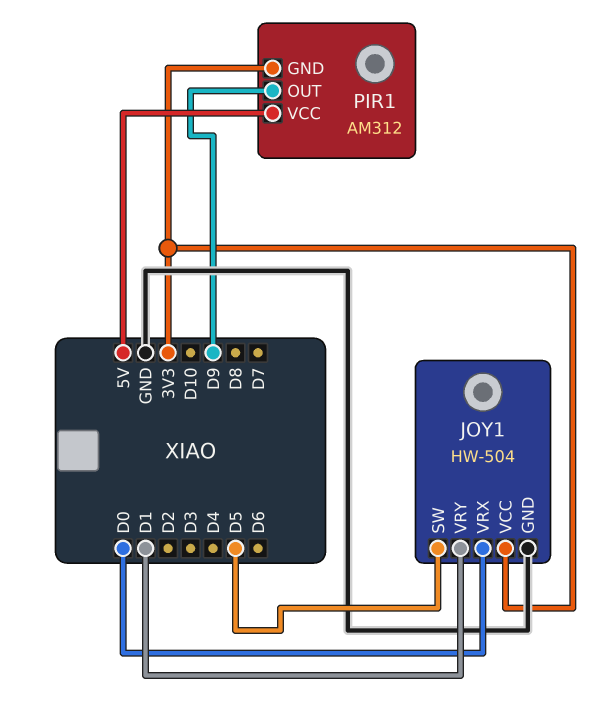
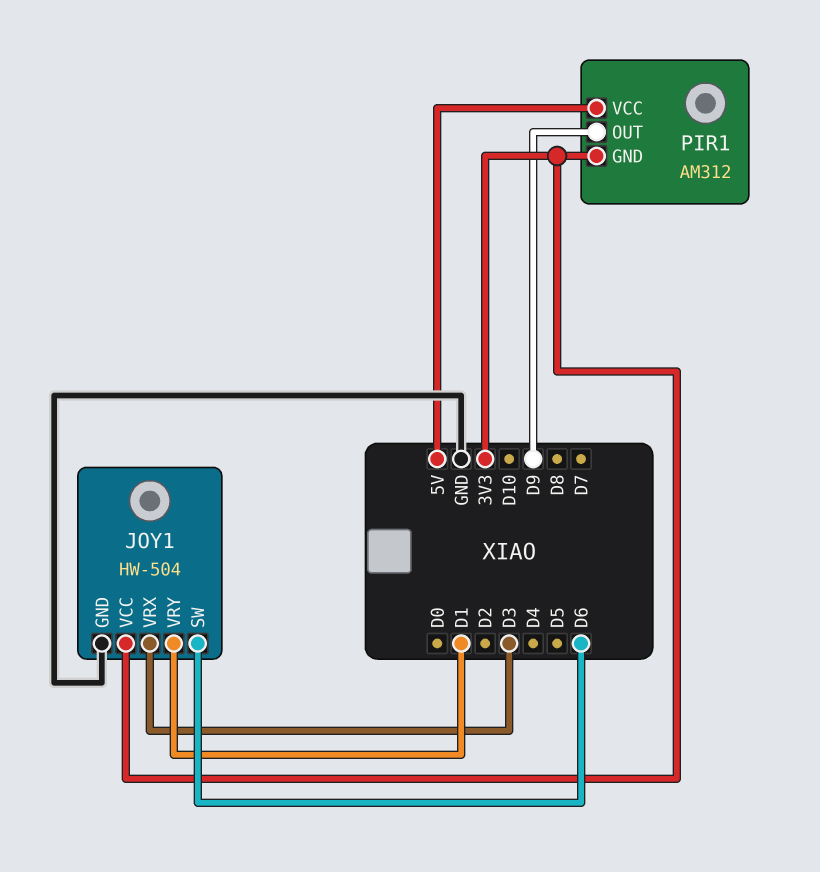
JOY1 pin SW: D5 -> D6
JOY1 pin VRX: D0 -> D3

